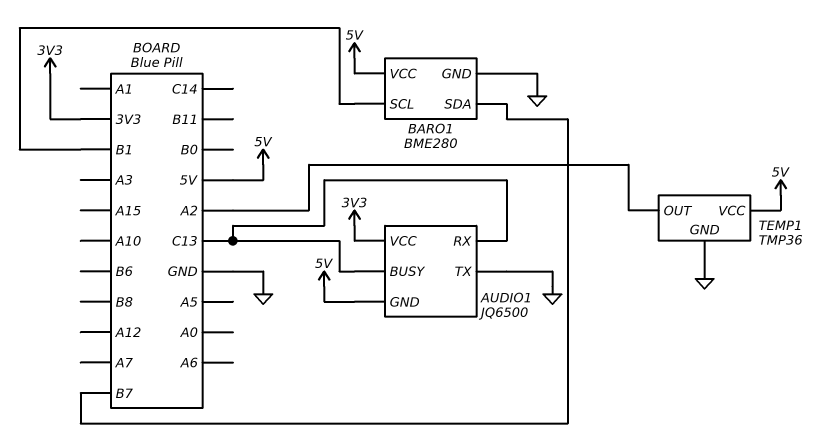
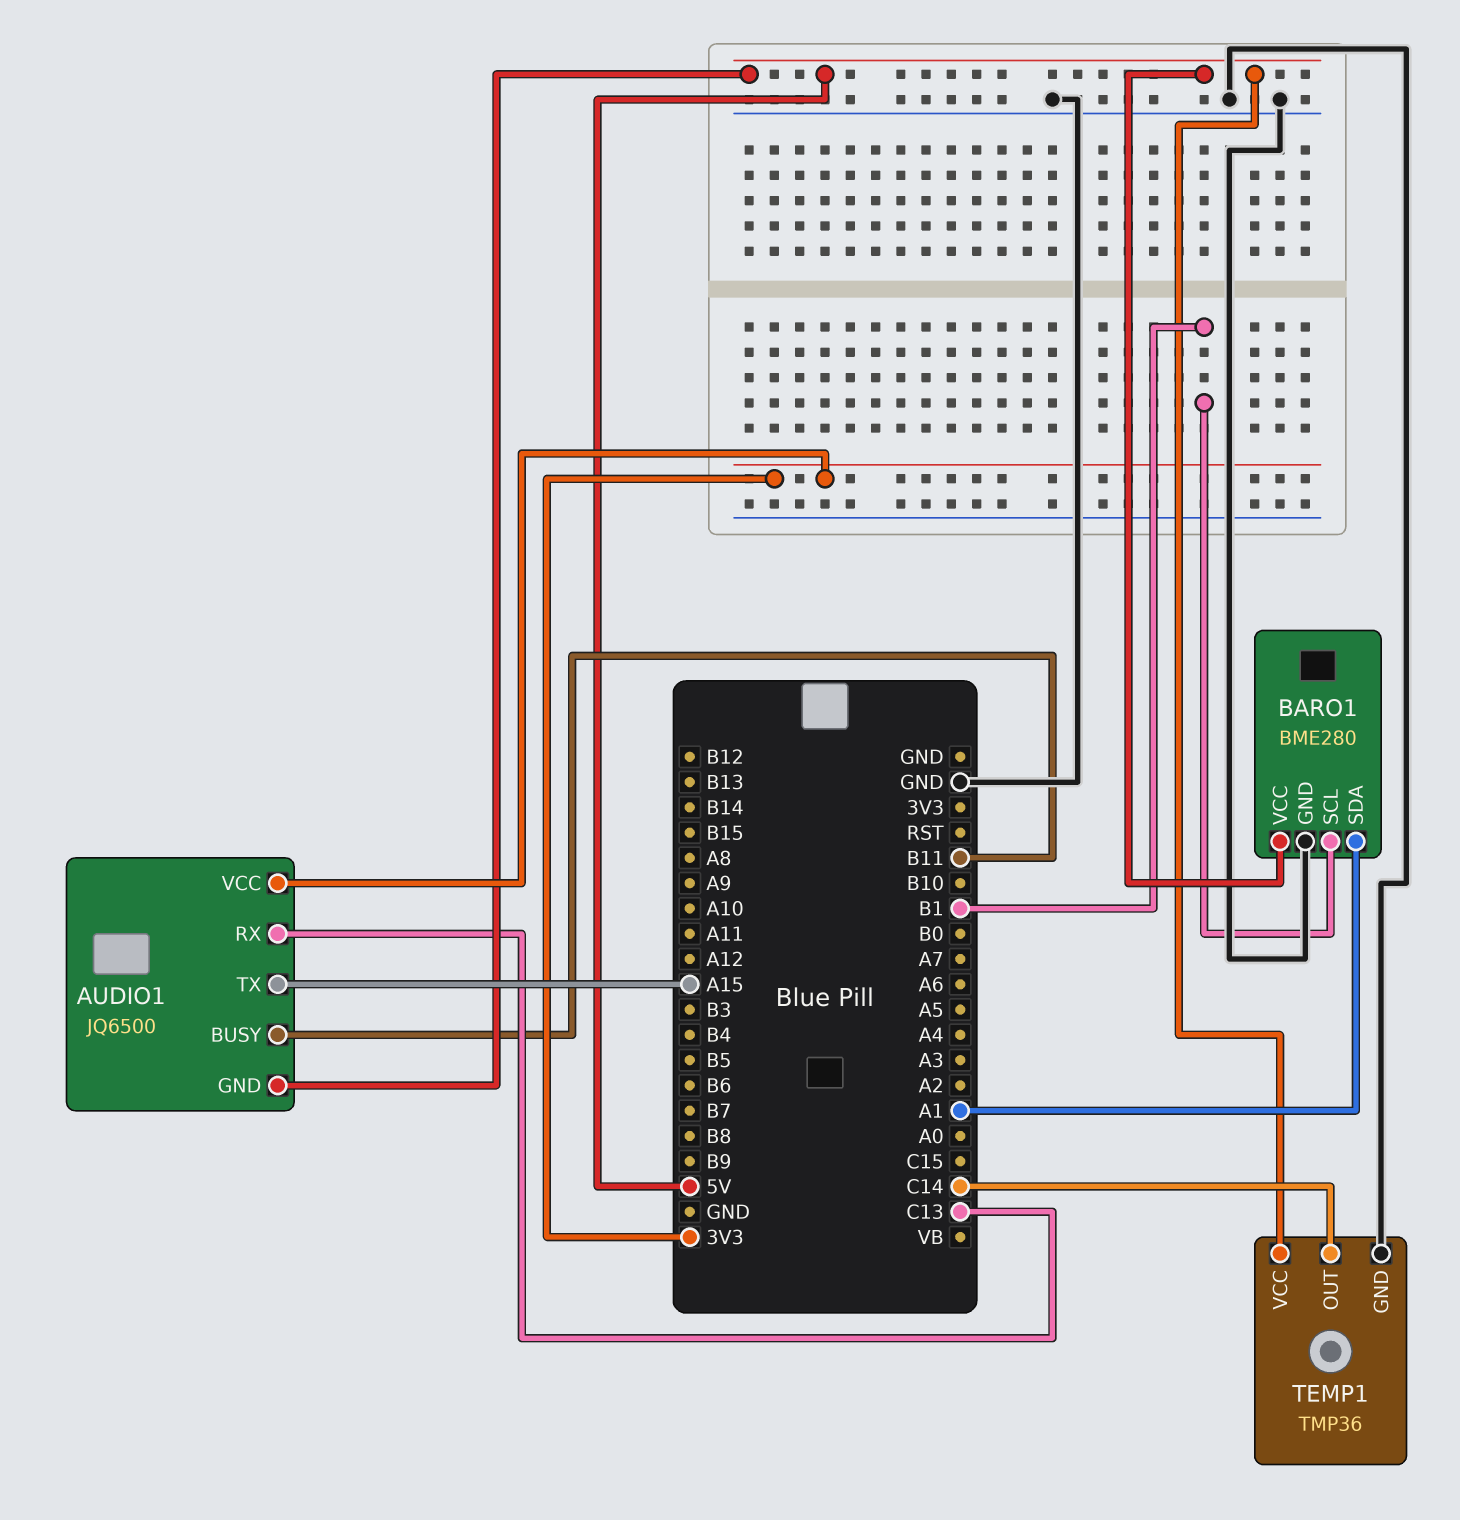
AUDIO1 pin BUSY: C13 -> B11
AUDIO1 pin TX: GND -> A15
BARO1 pin SDA: B7 -> A1
TEMP1 pin OUT: A2 -> C14

